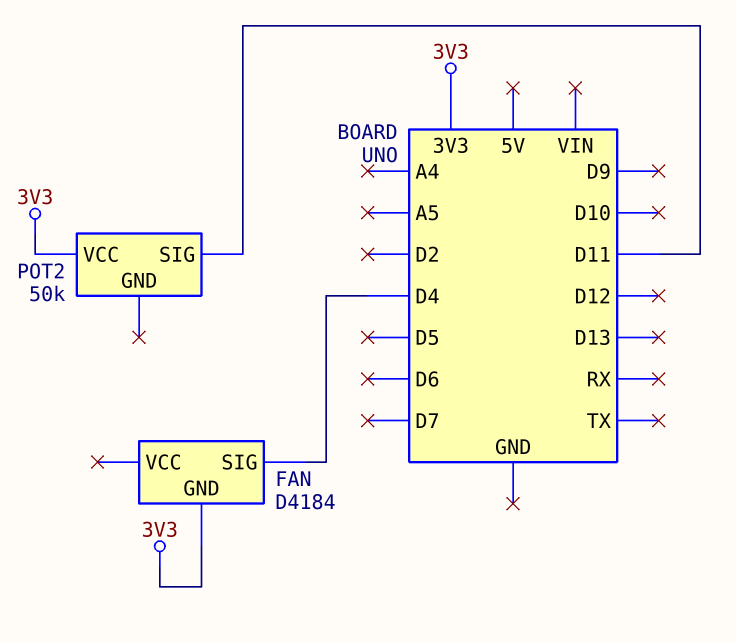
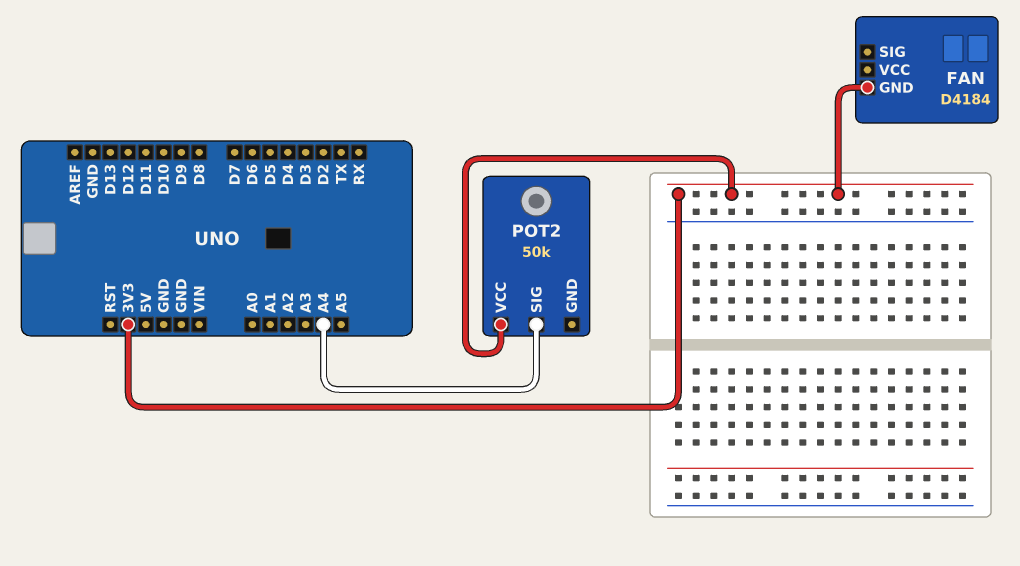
FAN pin SIG: D4 -> none
POT2 pin SIG: D11 -> A4

